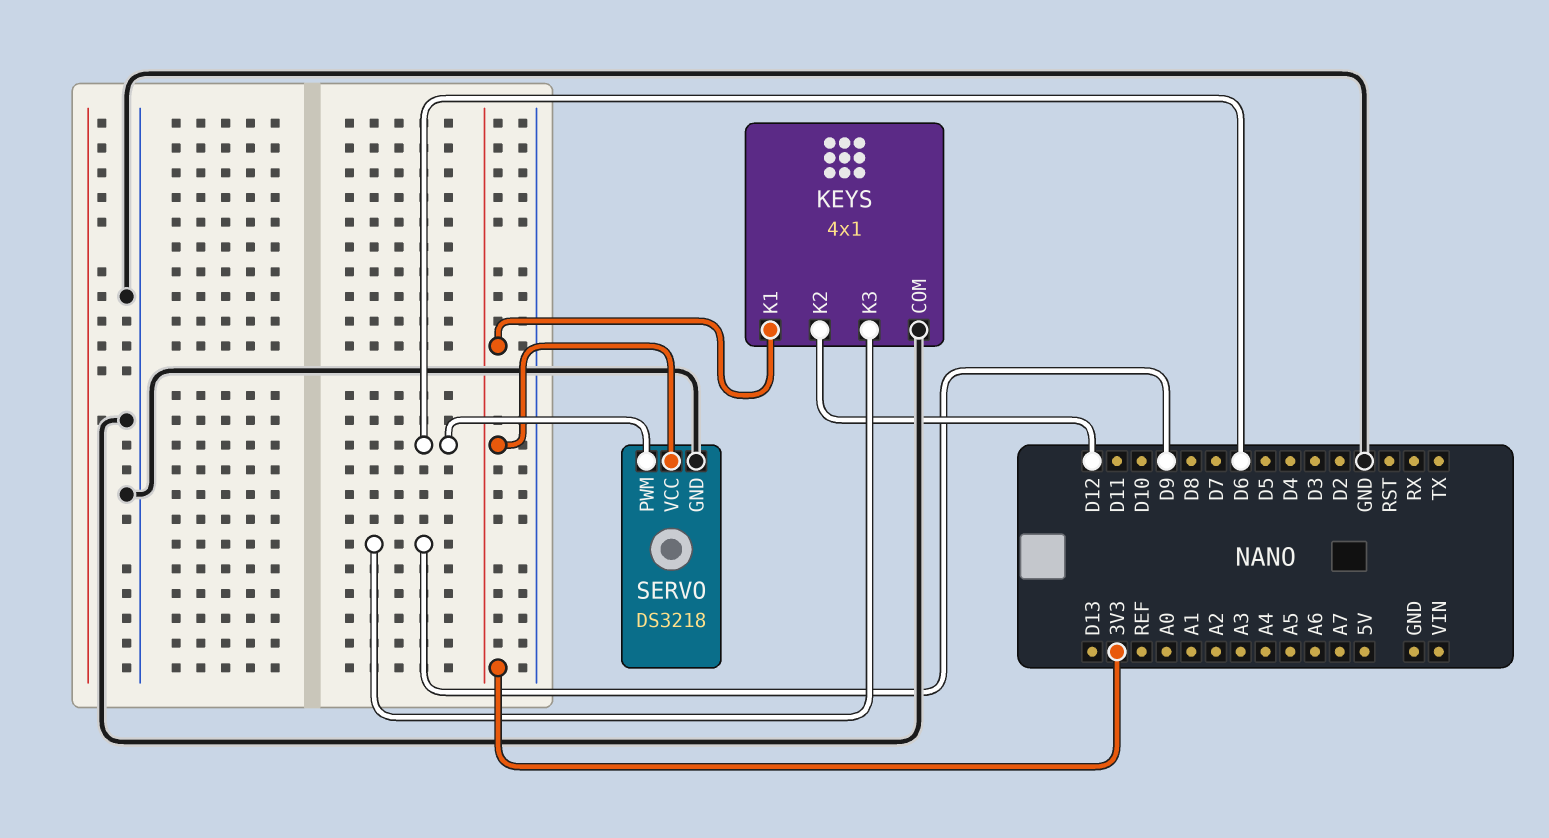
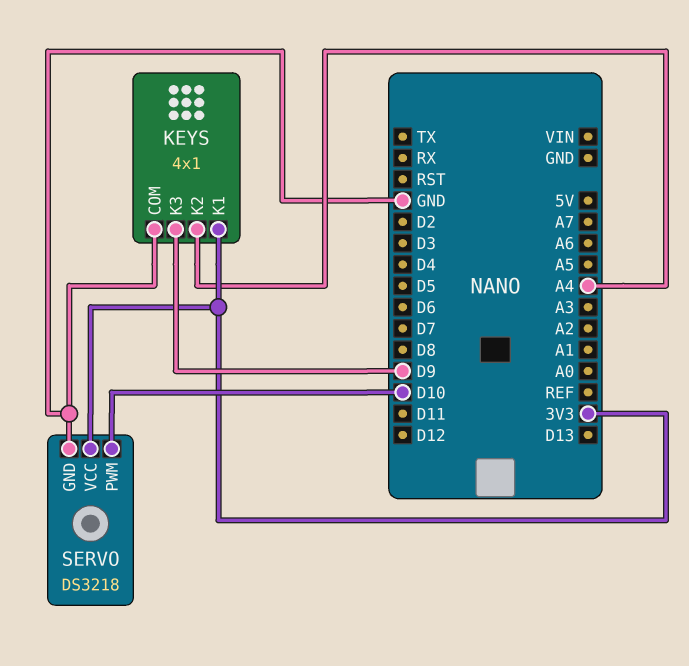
KEYS pin K2: D12 -> A4
SERVO pin PWM: D6 -> D10

